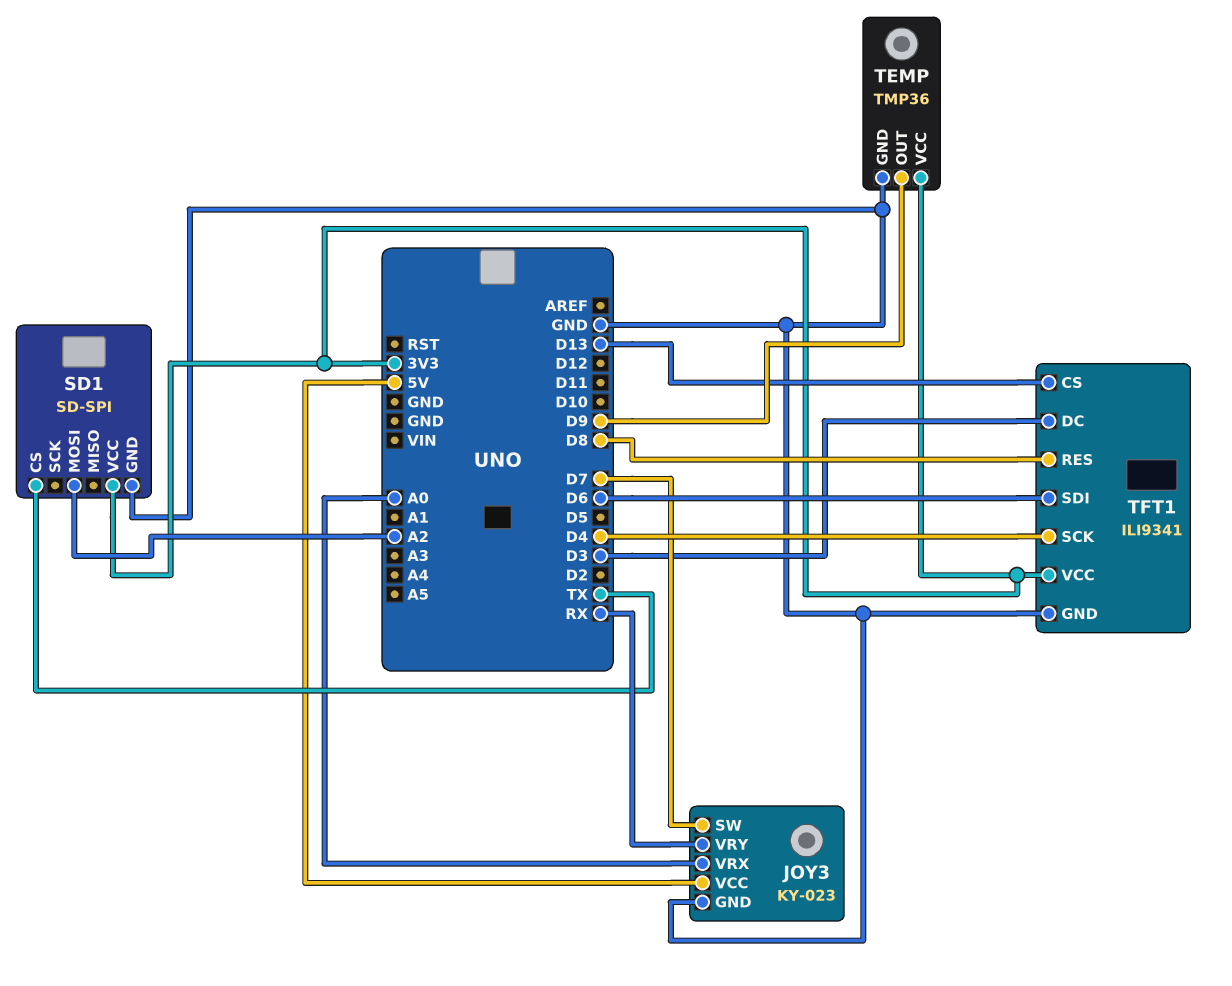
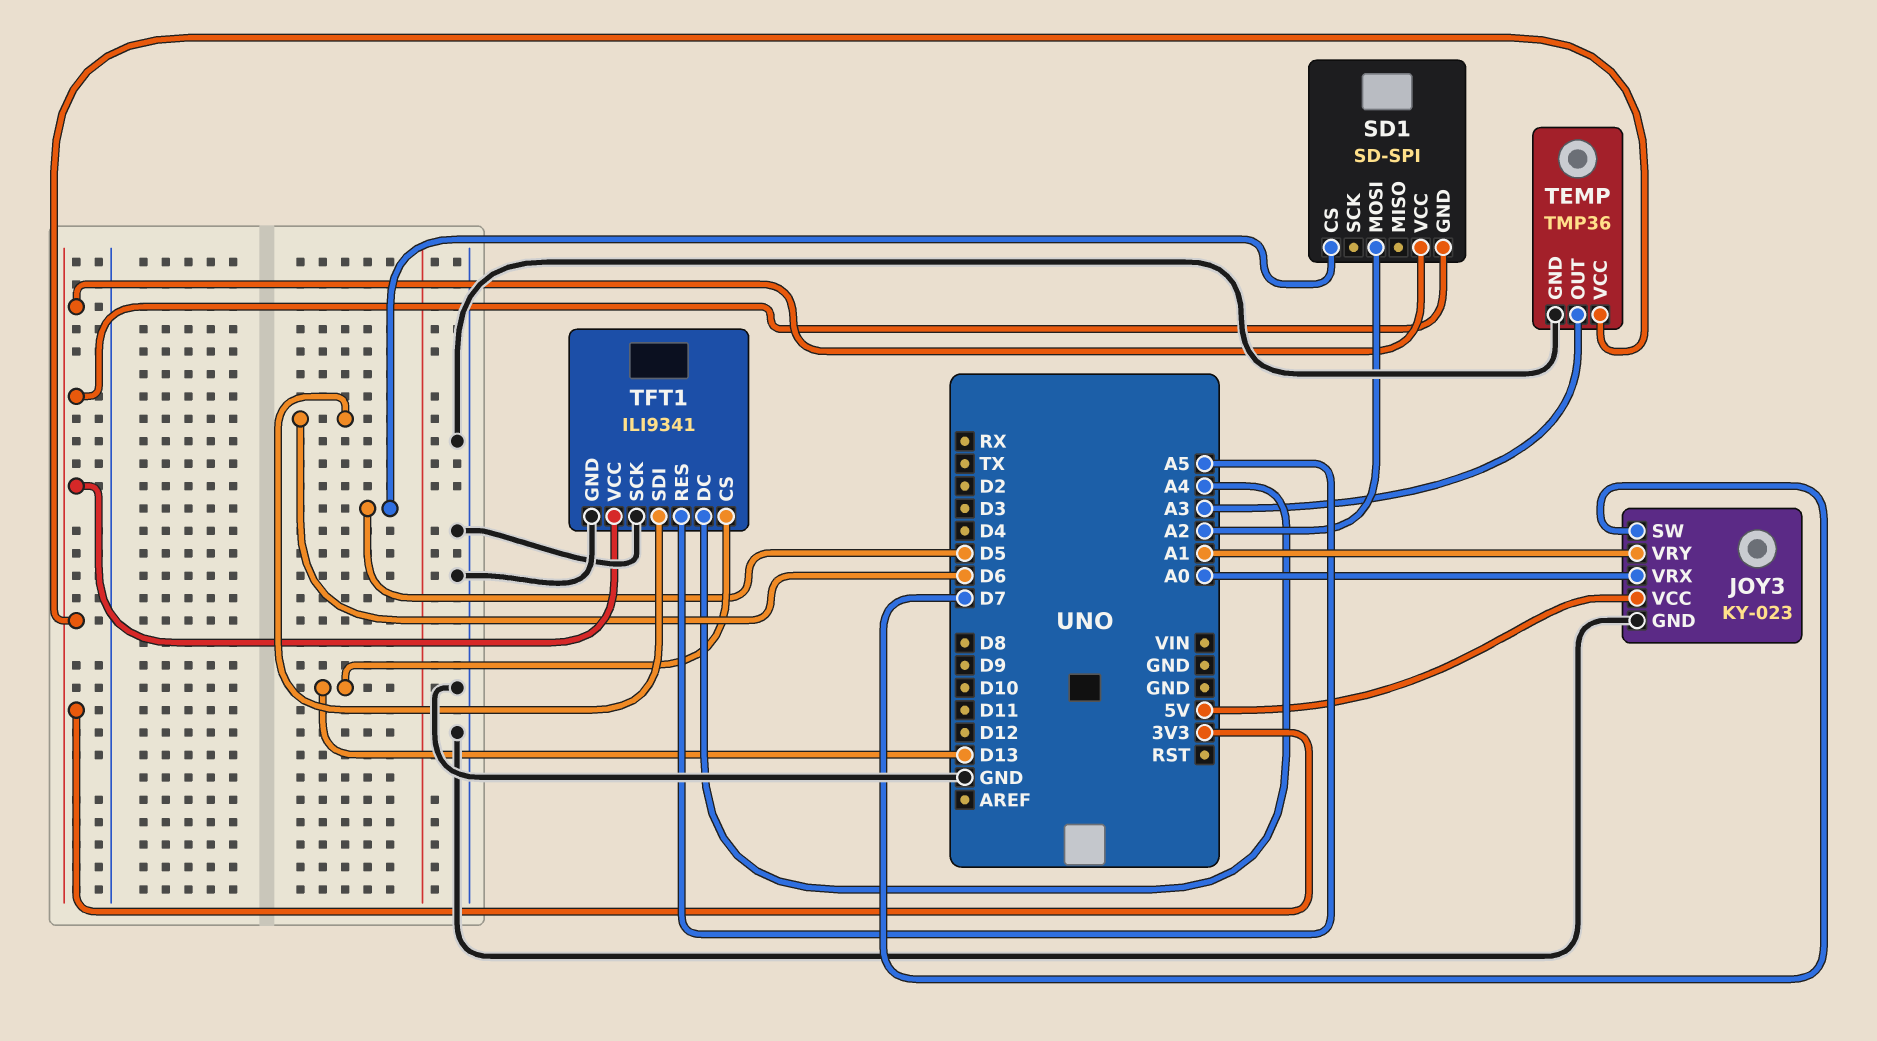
JOY3 pin VRY: RX -> A1
SD1 pin CS: TX -> D5
SD1 pin GND: GND -> 3V3
TEMP pin OUT: D9 -> A3
TFT1 pin DC: D3 -> A4
TFT1 pin RES: D8 -> A5
TFT1 pin SCK: D4 -> GND

